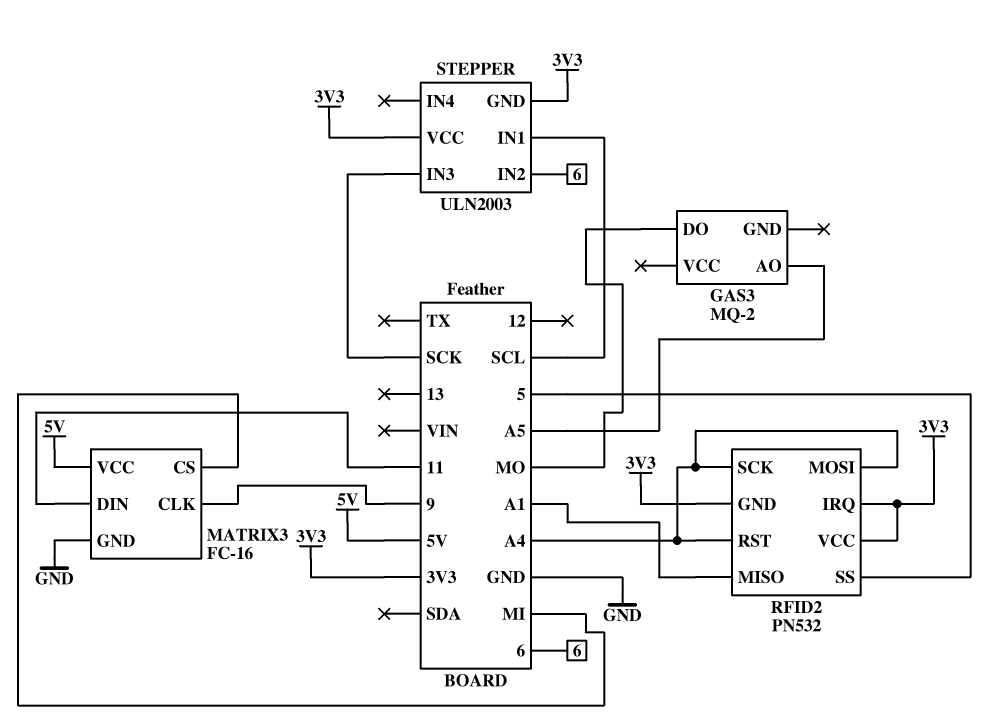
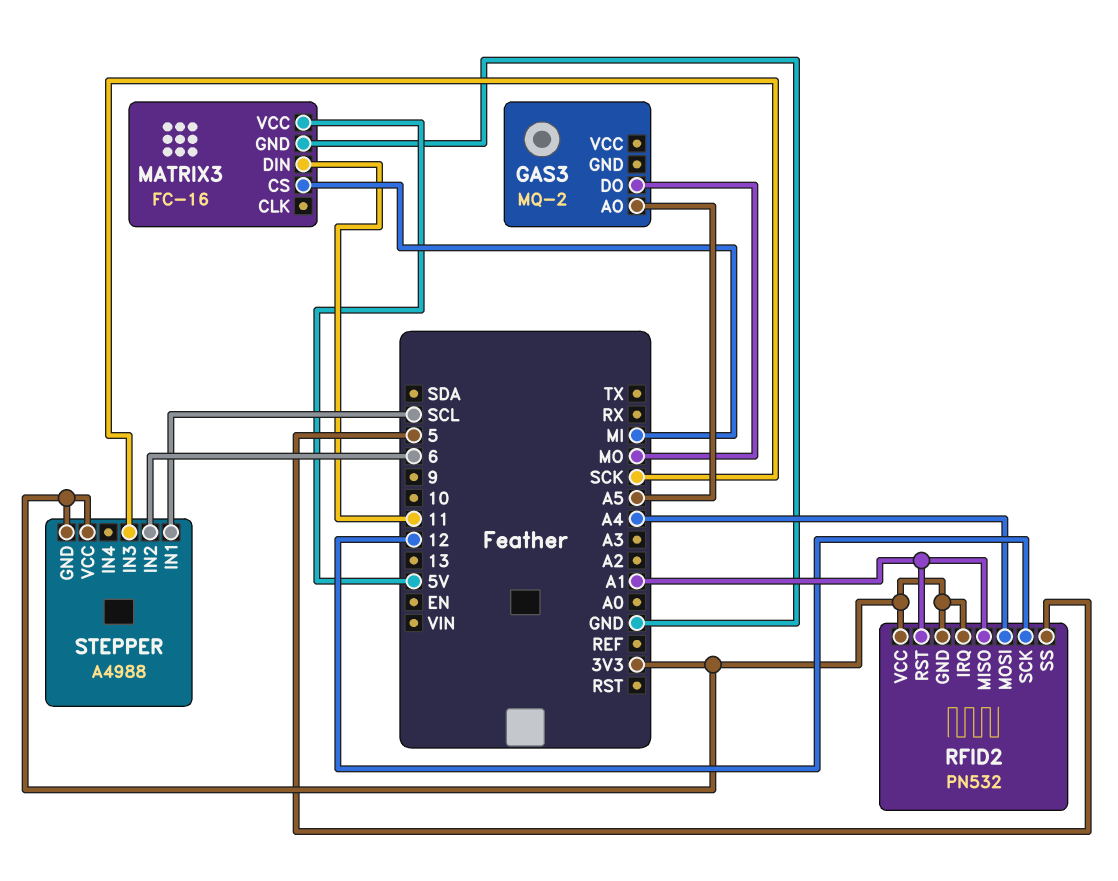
MATRIX3 pin CLK: 9 -> none
RFID2 pin RST: A4 -> A1
RFID2 pin SCK: A4 -> 12
STEPPER: ULN2003 -> A4988

